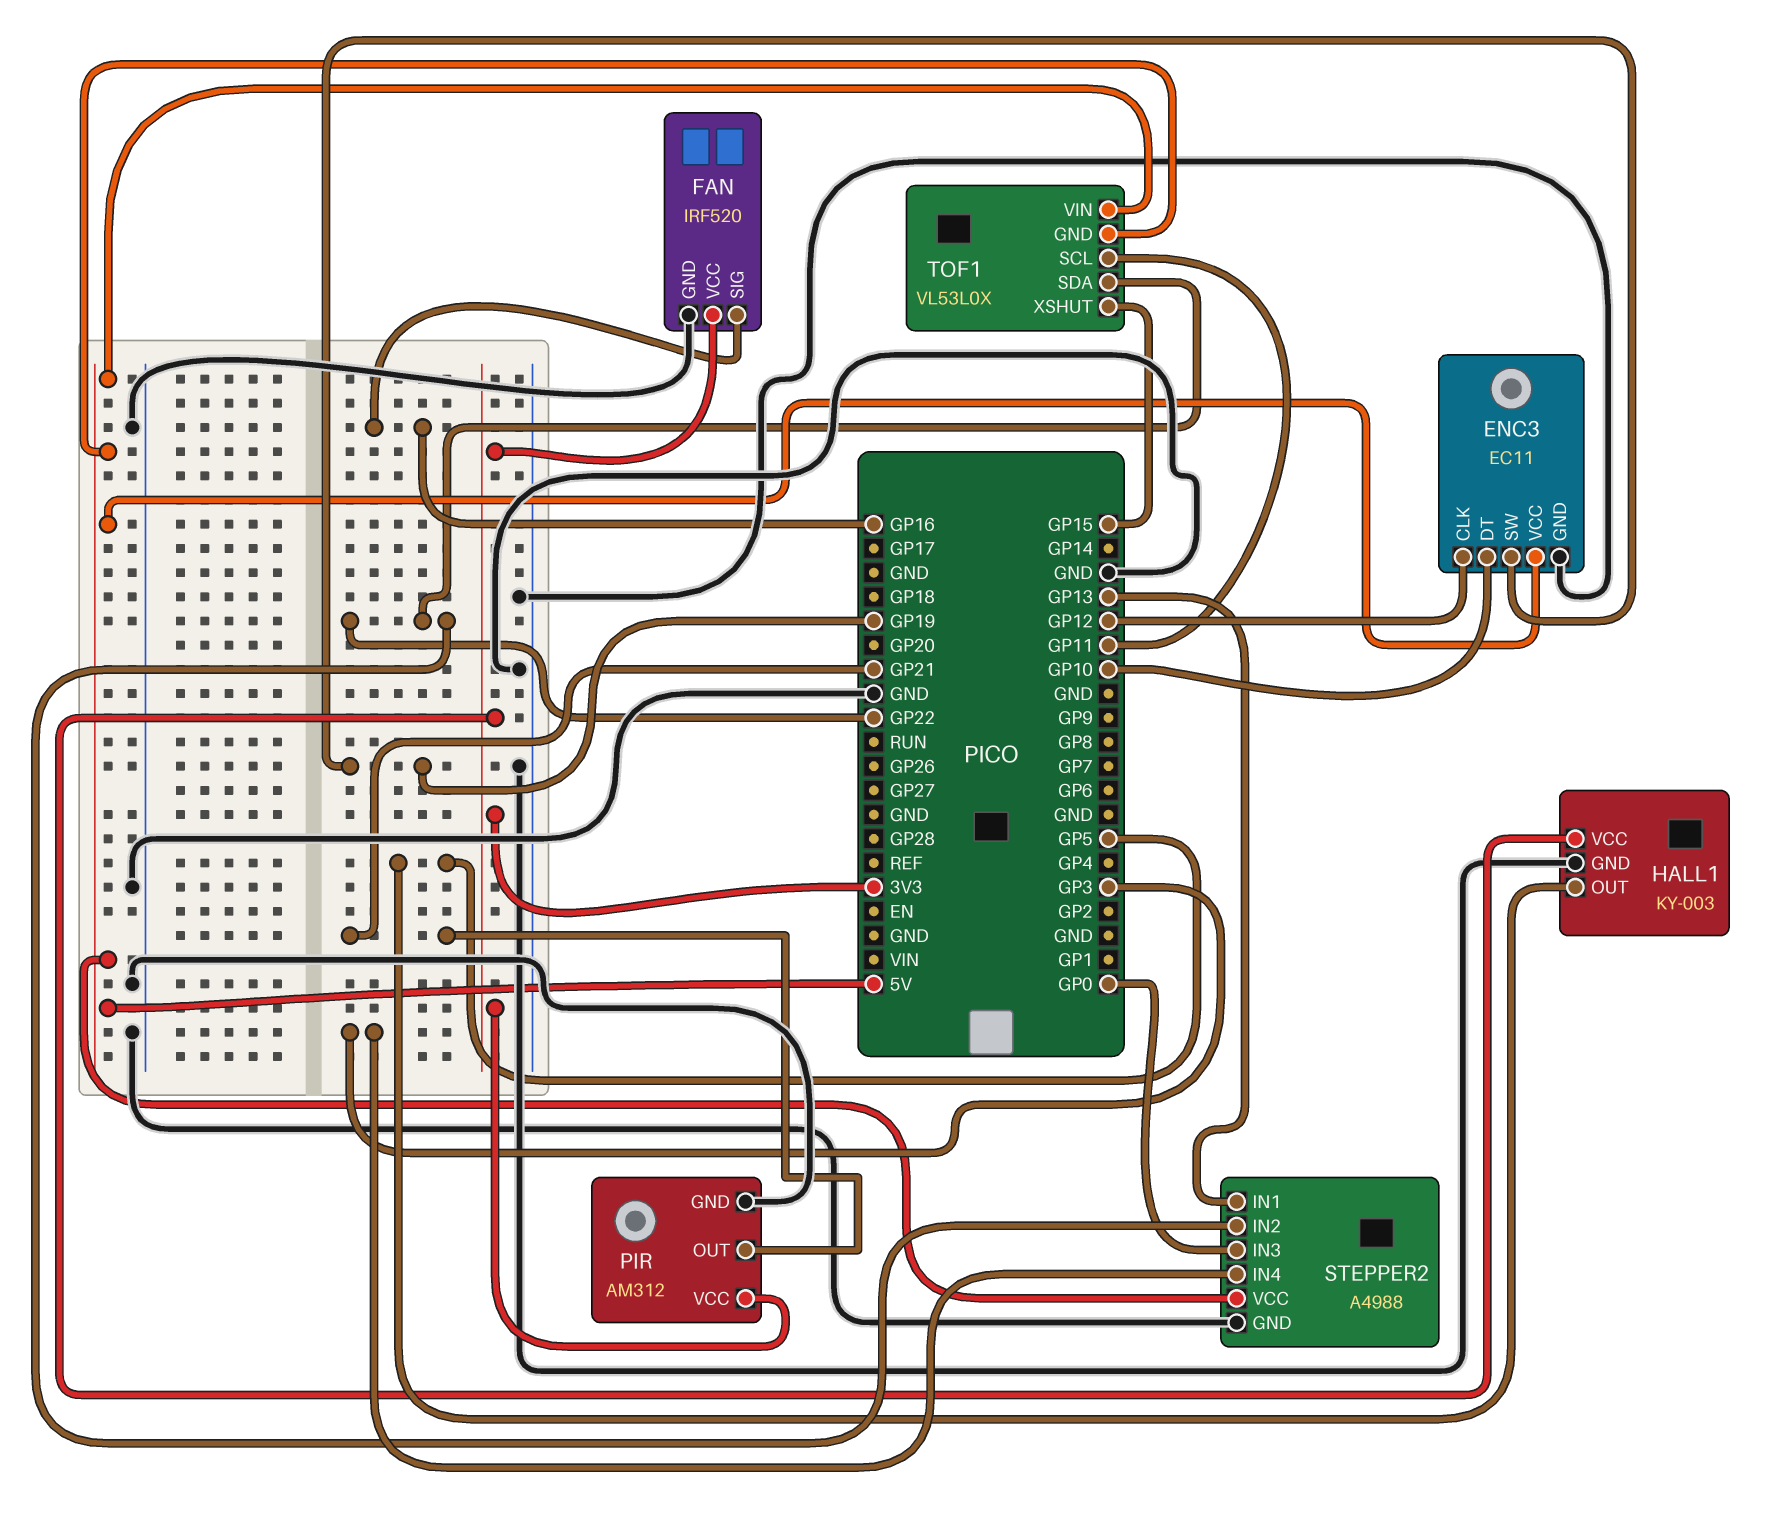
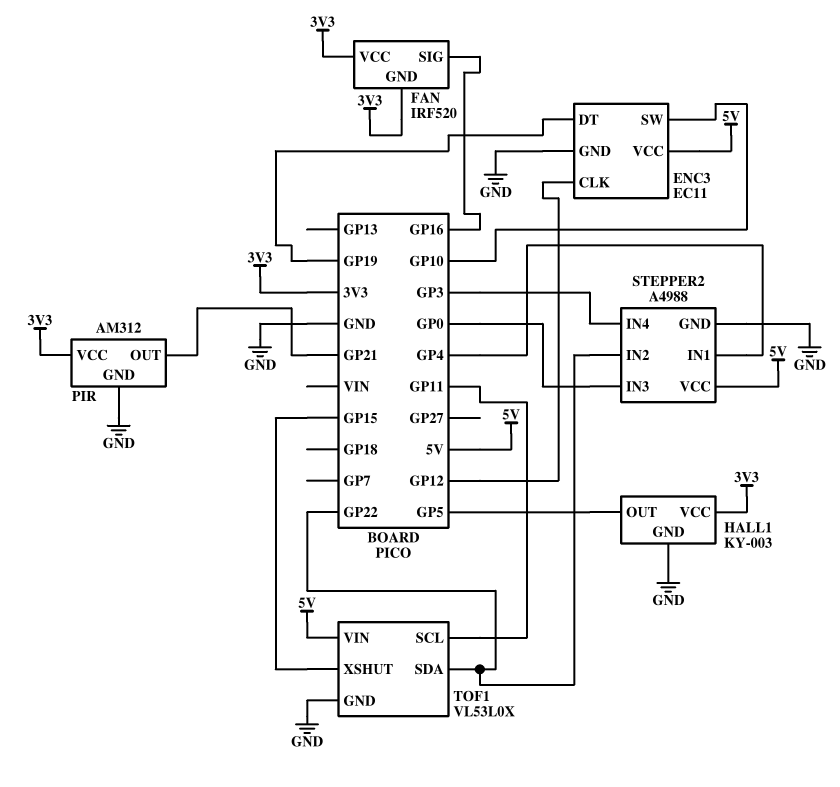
ENC3 pin DT: GP10 -> GP19
ENC3 pin SW: GP19 -> GP10
FAN pin GND: GND -> 3V3
STEPPER2 pin IN1: GP13 -> GP4
TOF1 pin GND: 5V -> GND

